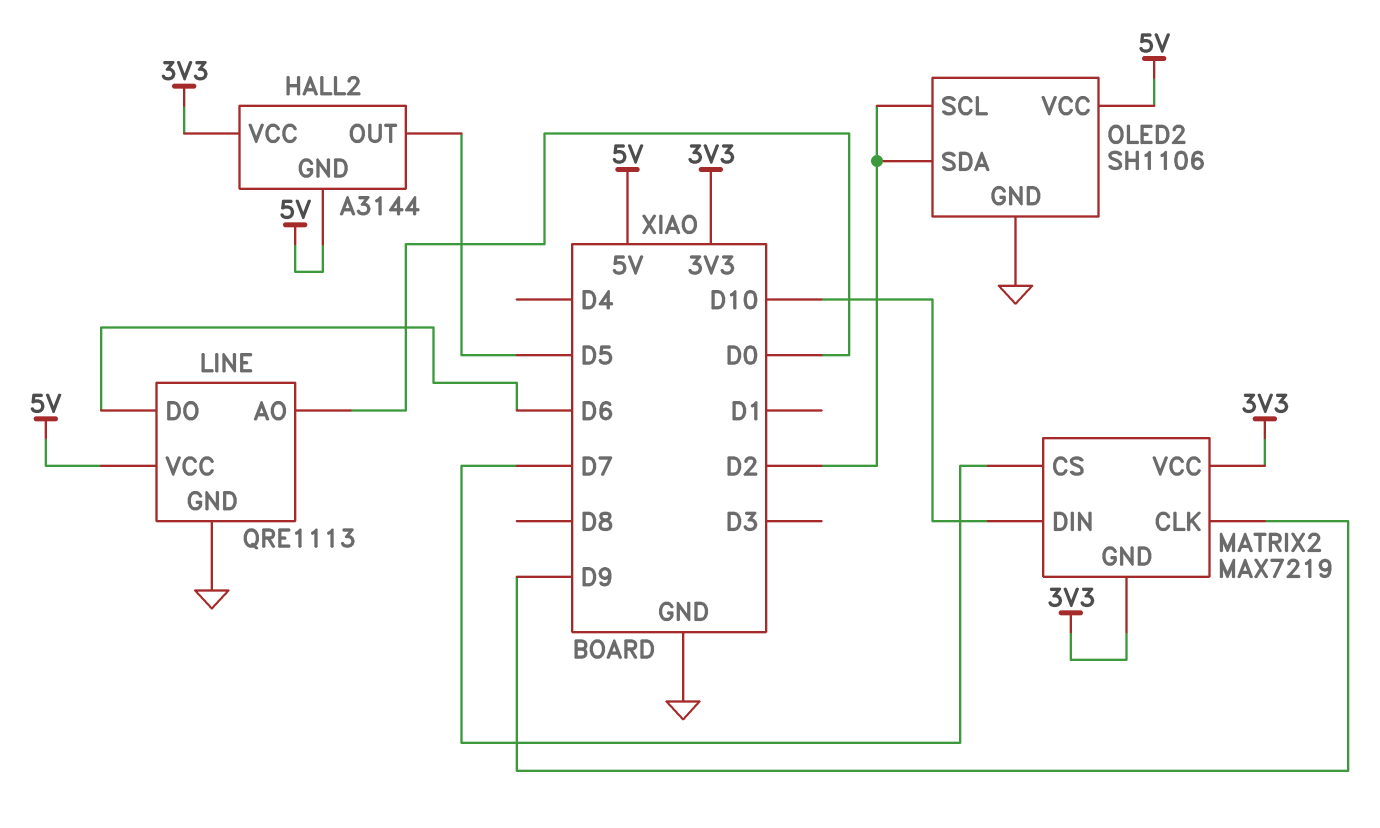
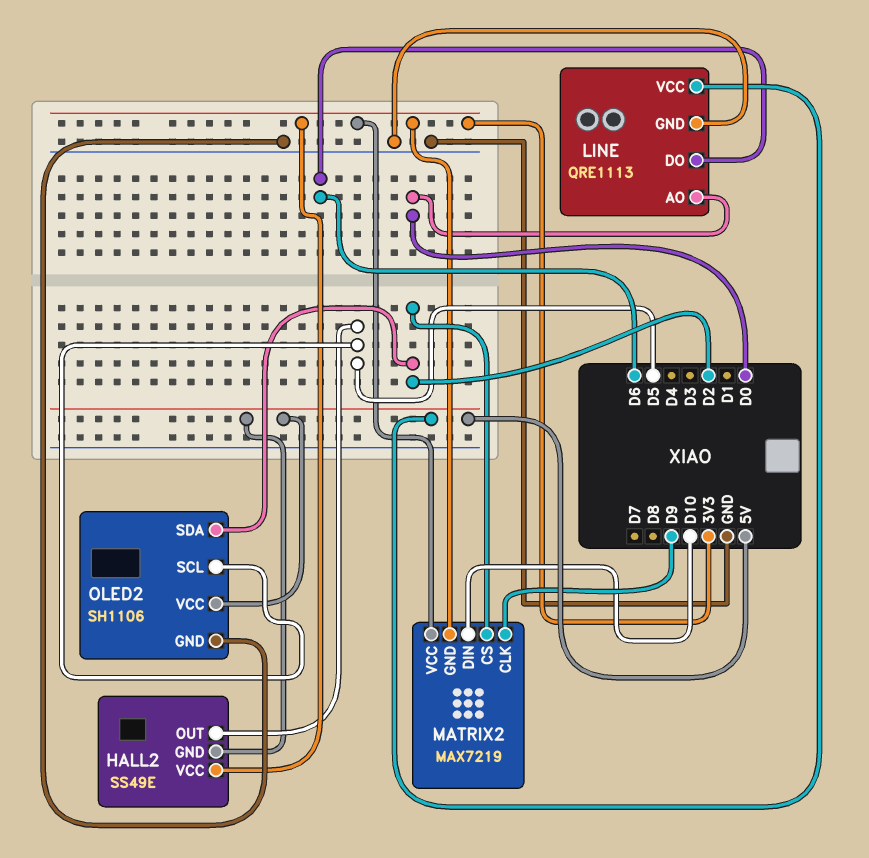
HALL2: A3144 -> SS49E
MATRIX2 pin CS: D7 -> D2
OLED2 pin SCL: D2 -> D5

